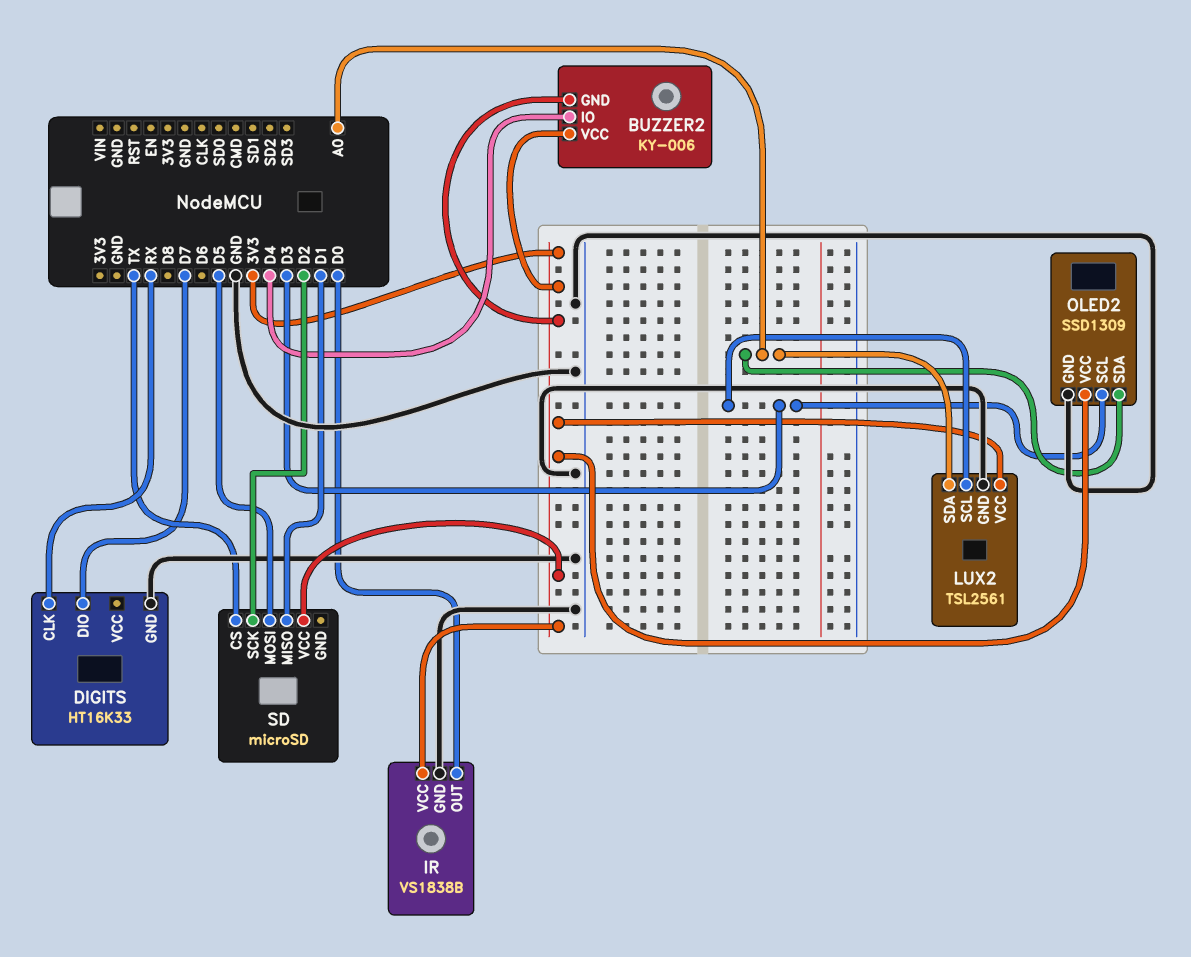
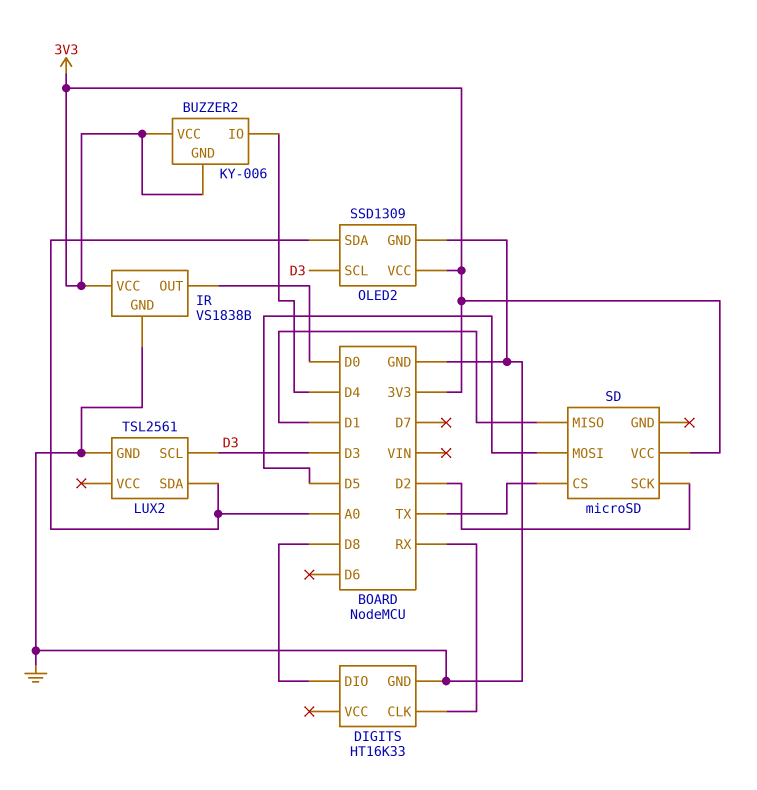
DIGITS pin DIO: D7 -> D8
LUX2 pin VCC: 3V3 -> none

